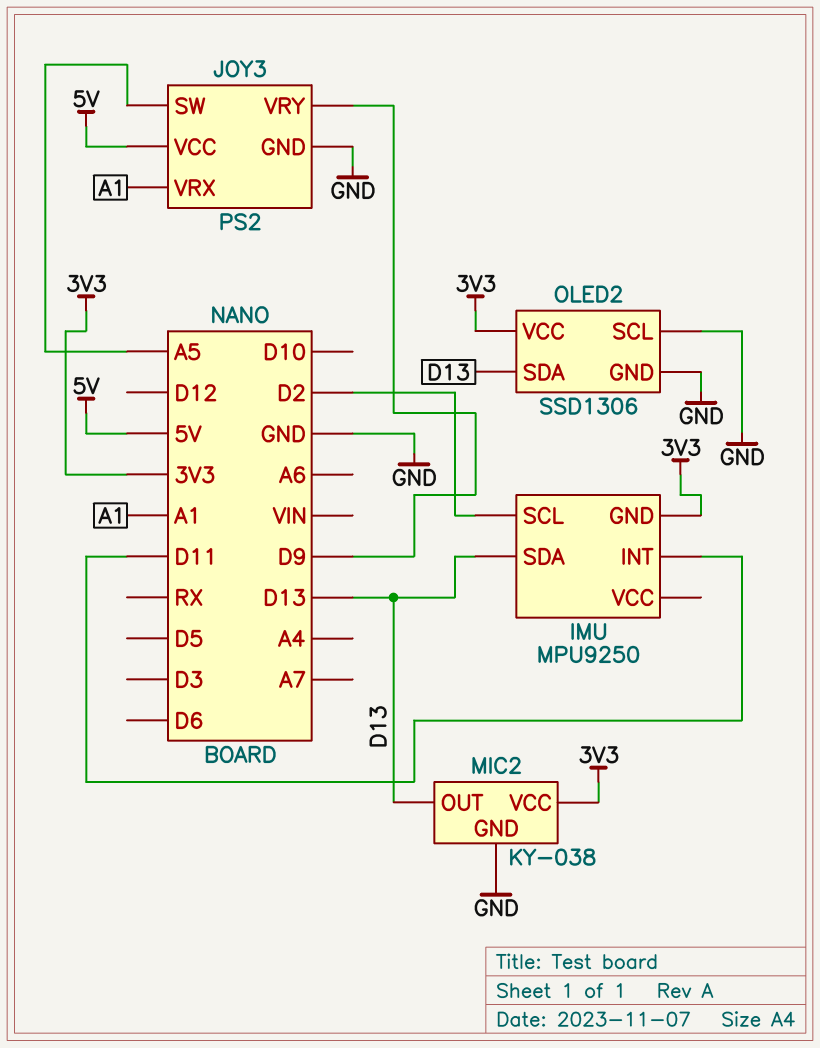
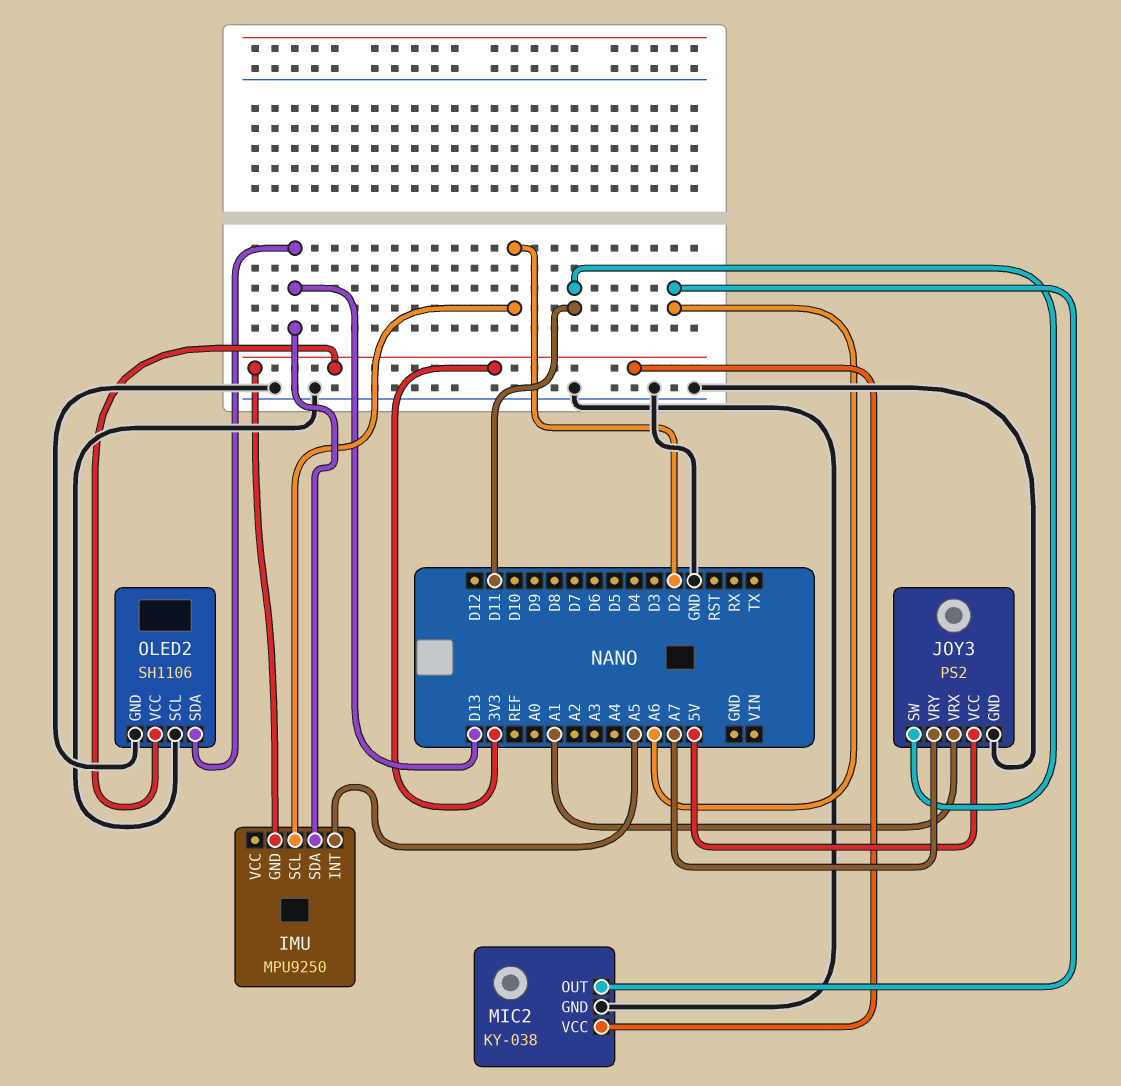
IMU pin INT: D11 -> A5
JOY3 pin SW: A5 -> D11
JOY3 pin VRY: D9 -> A7
MIC2 pin OUT: D13 -> A6
OLED2: SSD1306 -> SH1106

